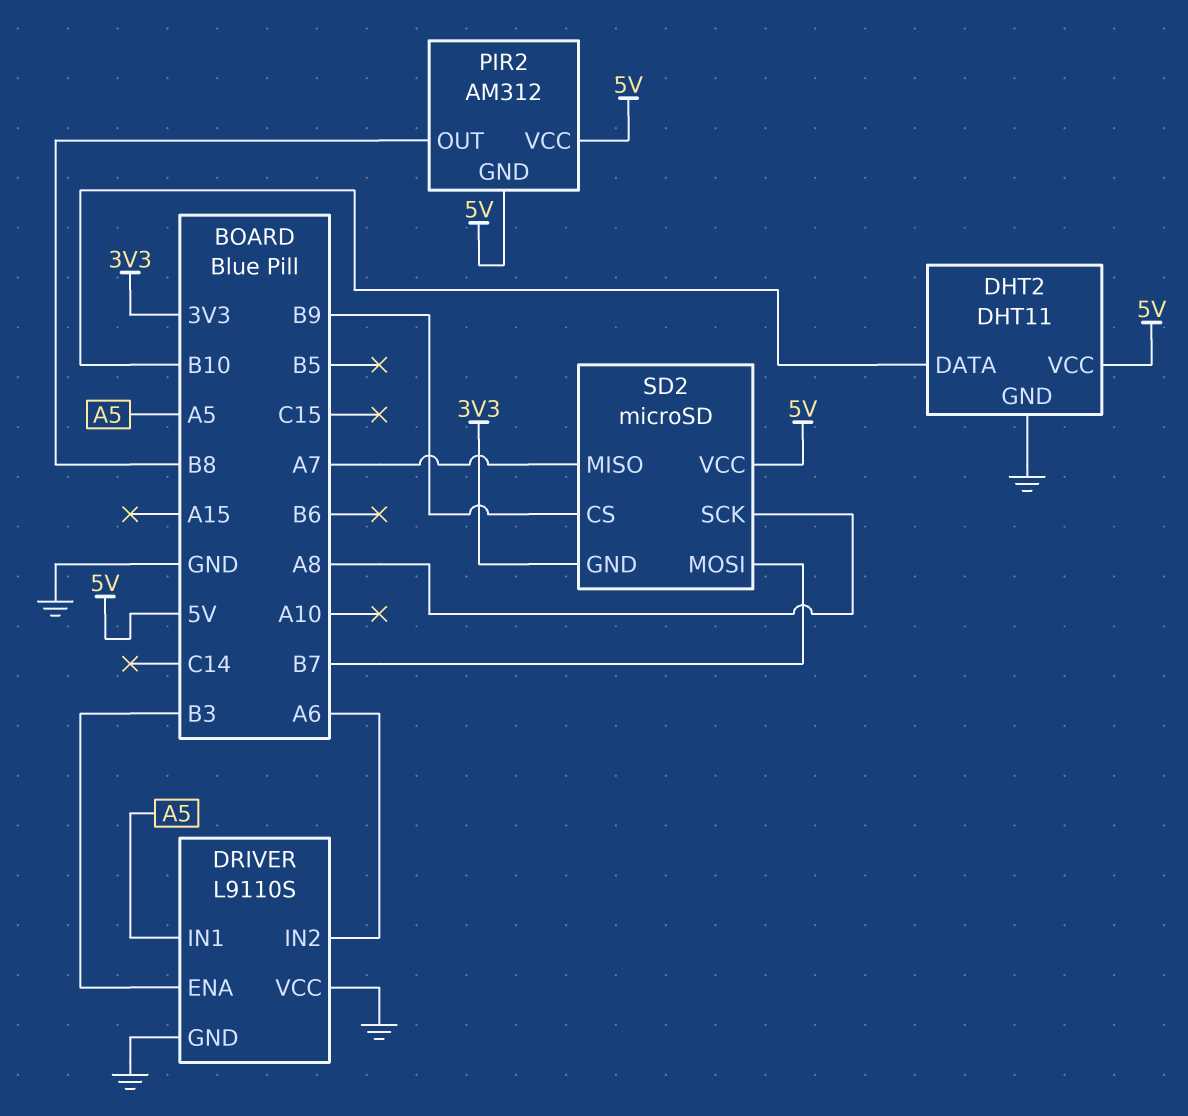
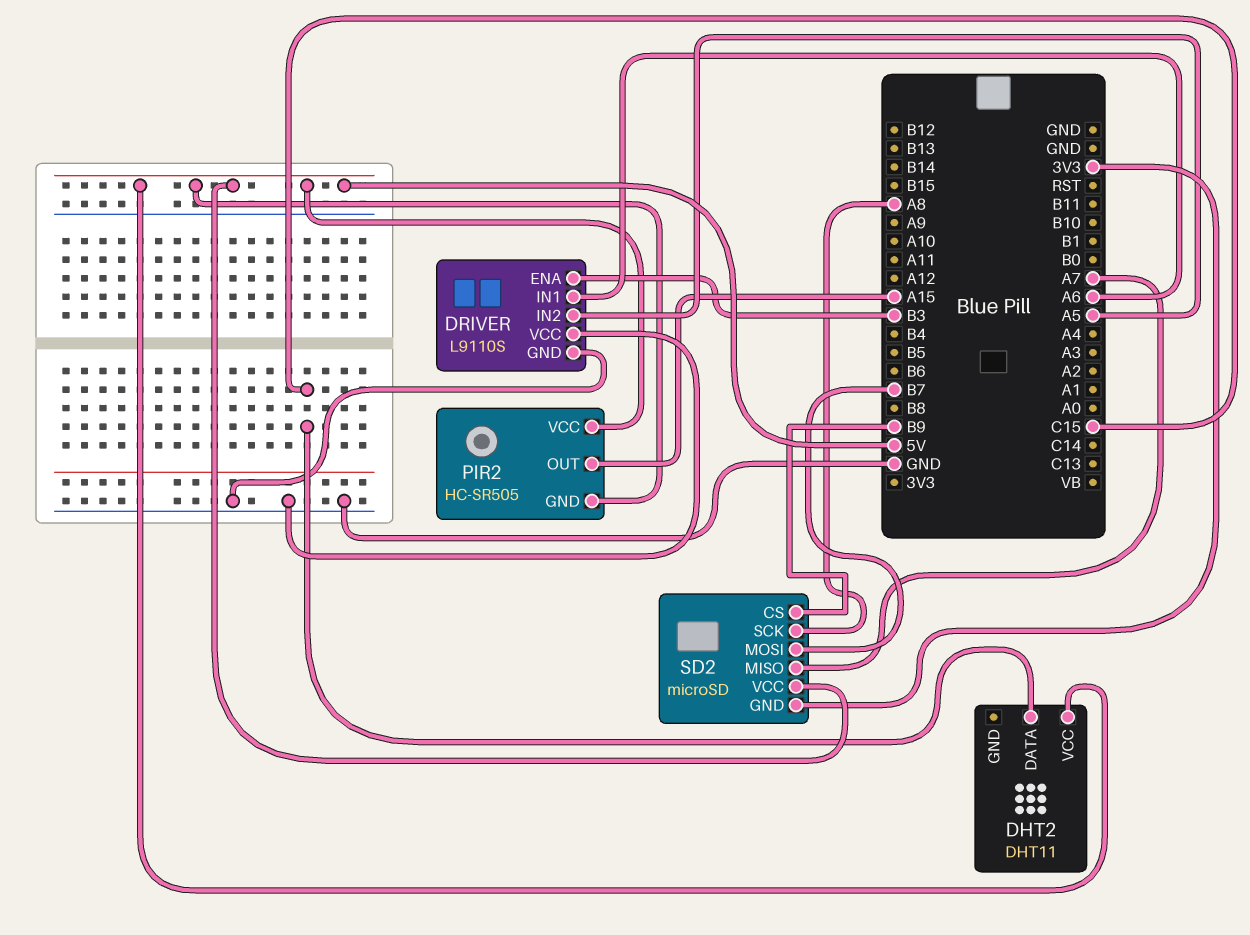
DHT2 pin DATA: B10 -> C15
DHT2 pin GND: GND -> none
DRIVER pin IN1: A5 -> A6
DRIVER pin IN2: A6 -> A5
PIR2: AM312 -> HC-SR505
PIR2 pin OUT: B8 -> A15

